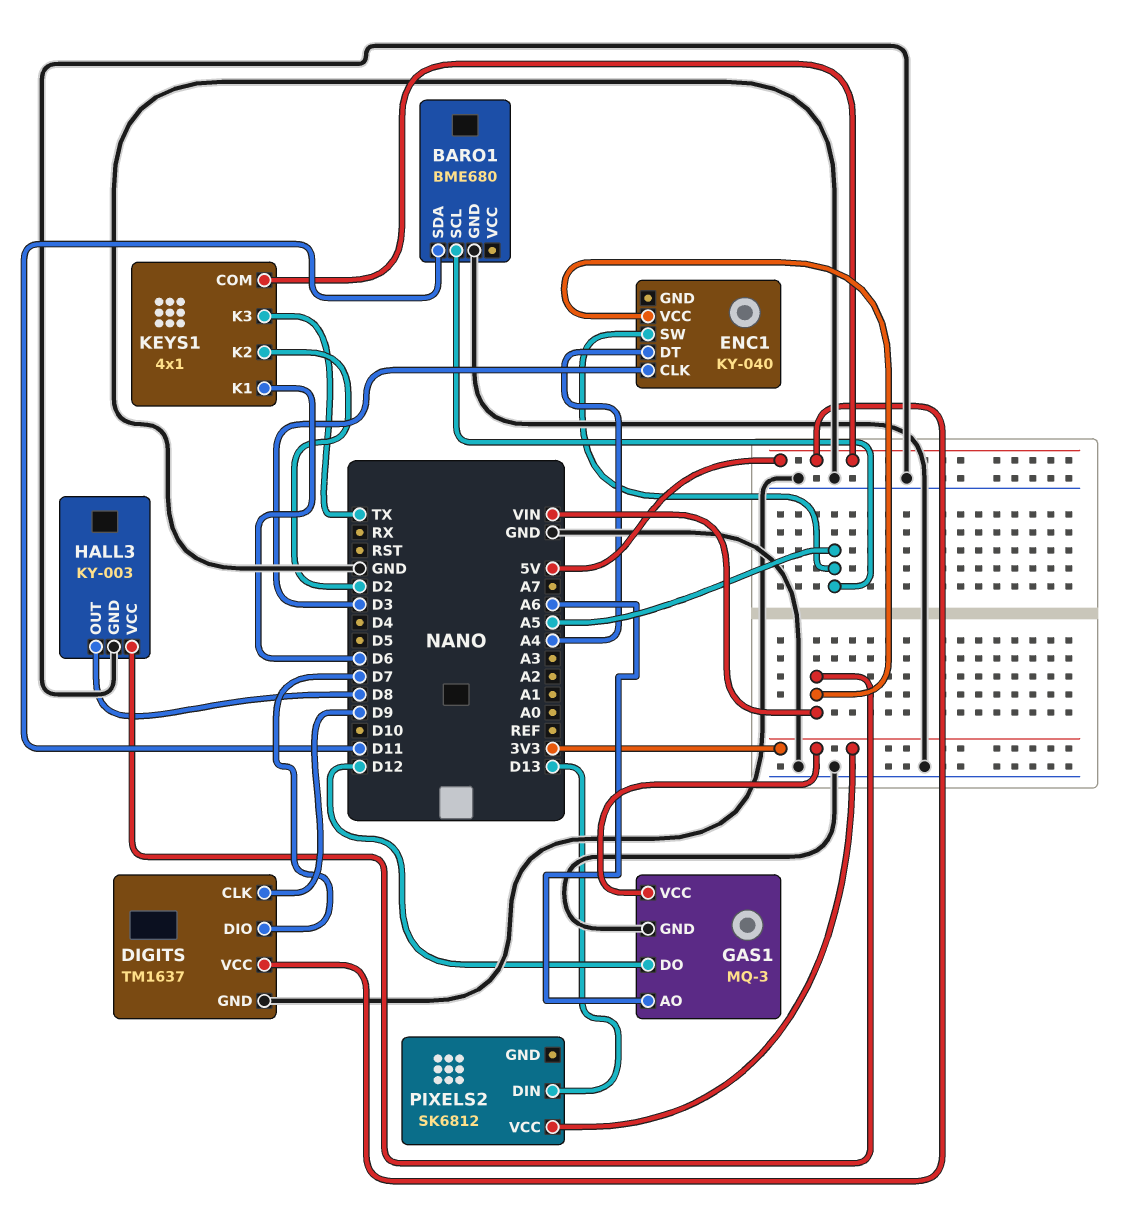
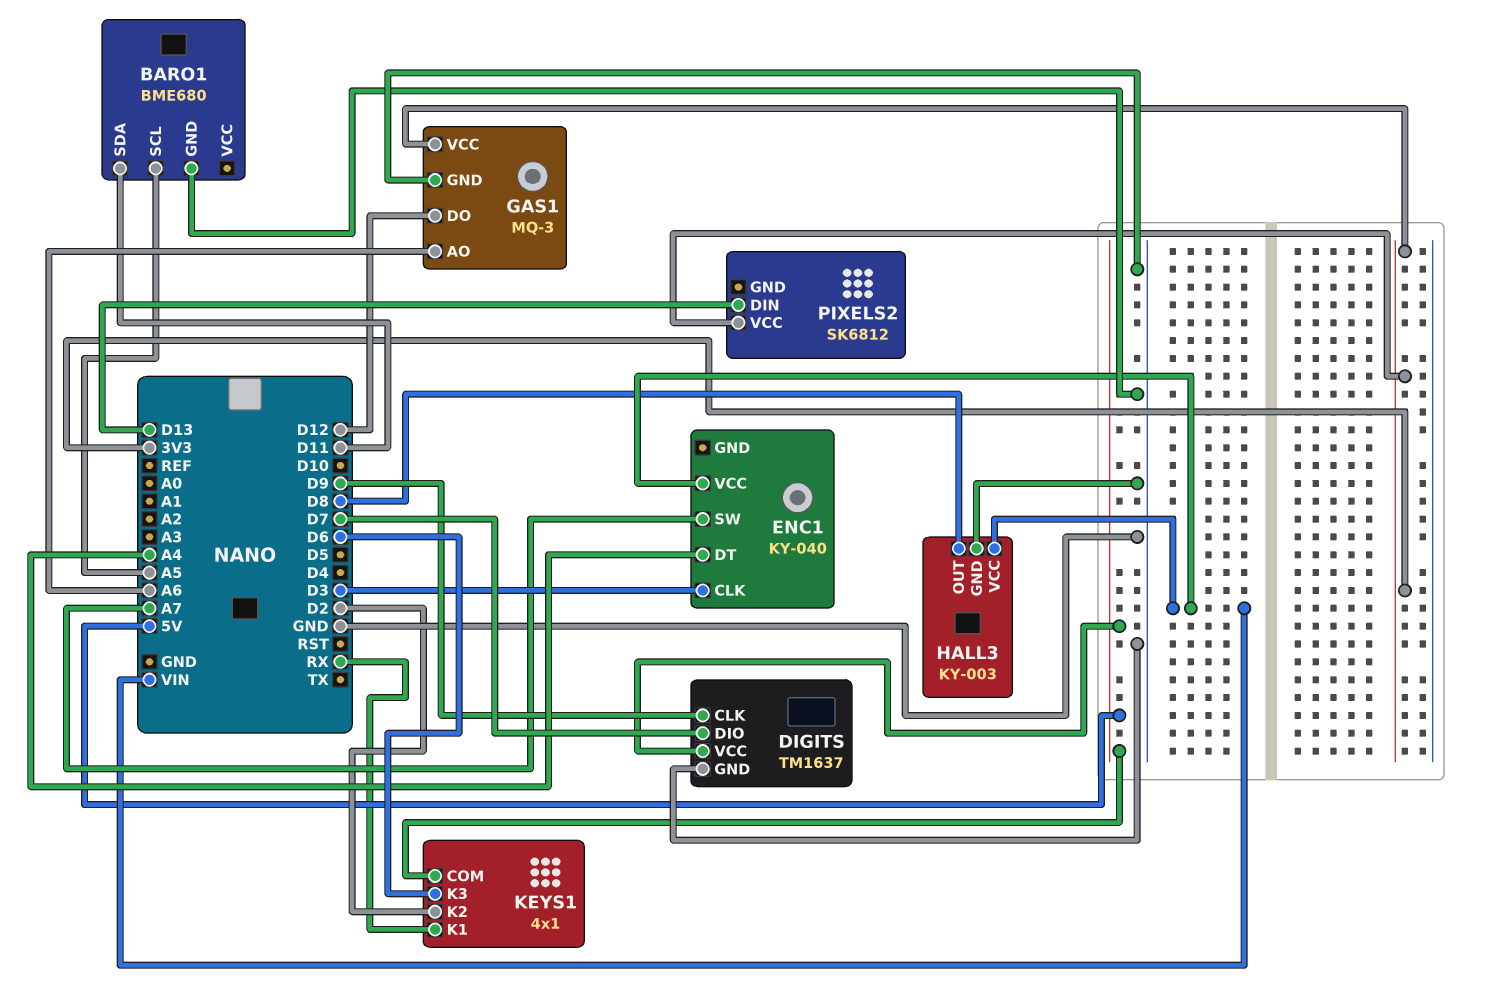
ENC1 pin SW: A5 -> A7
KEYS1 pin K1: D6 -> RX
KEYS1 pin K3: TX -> D6

